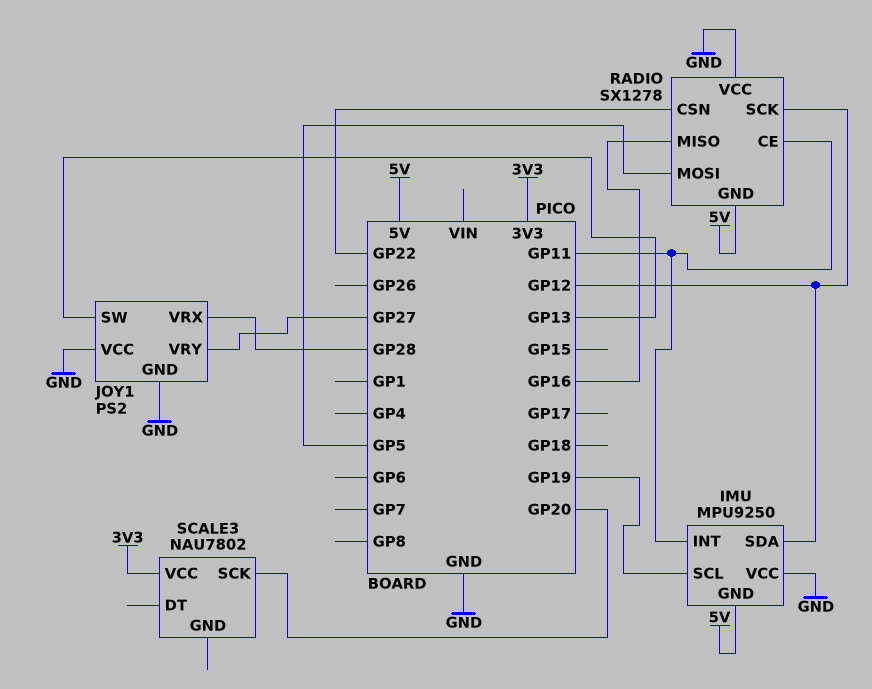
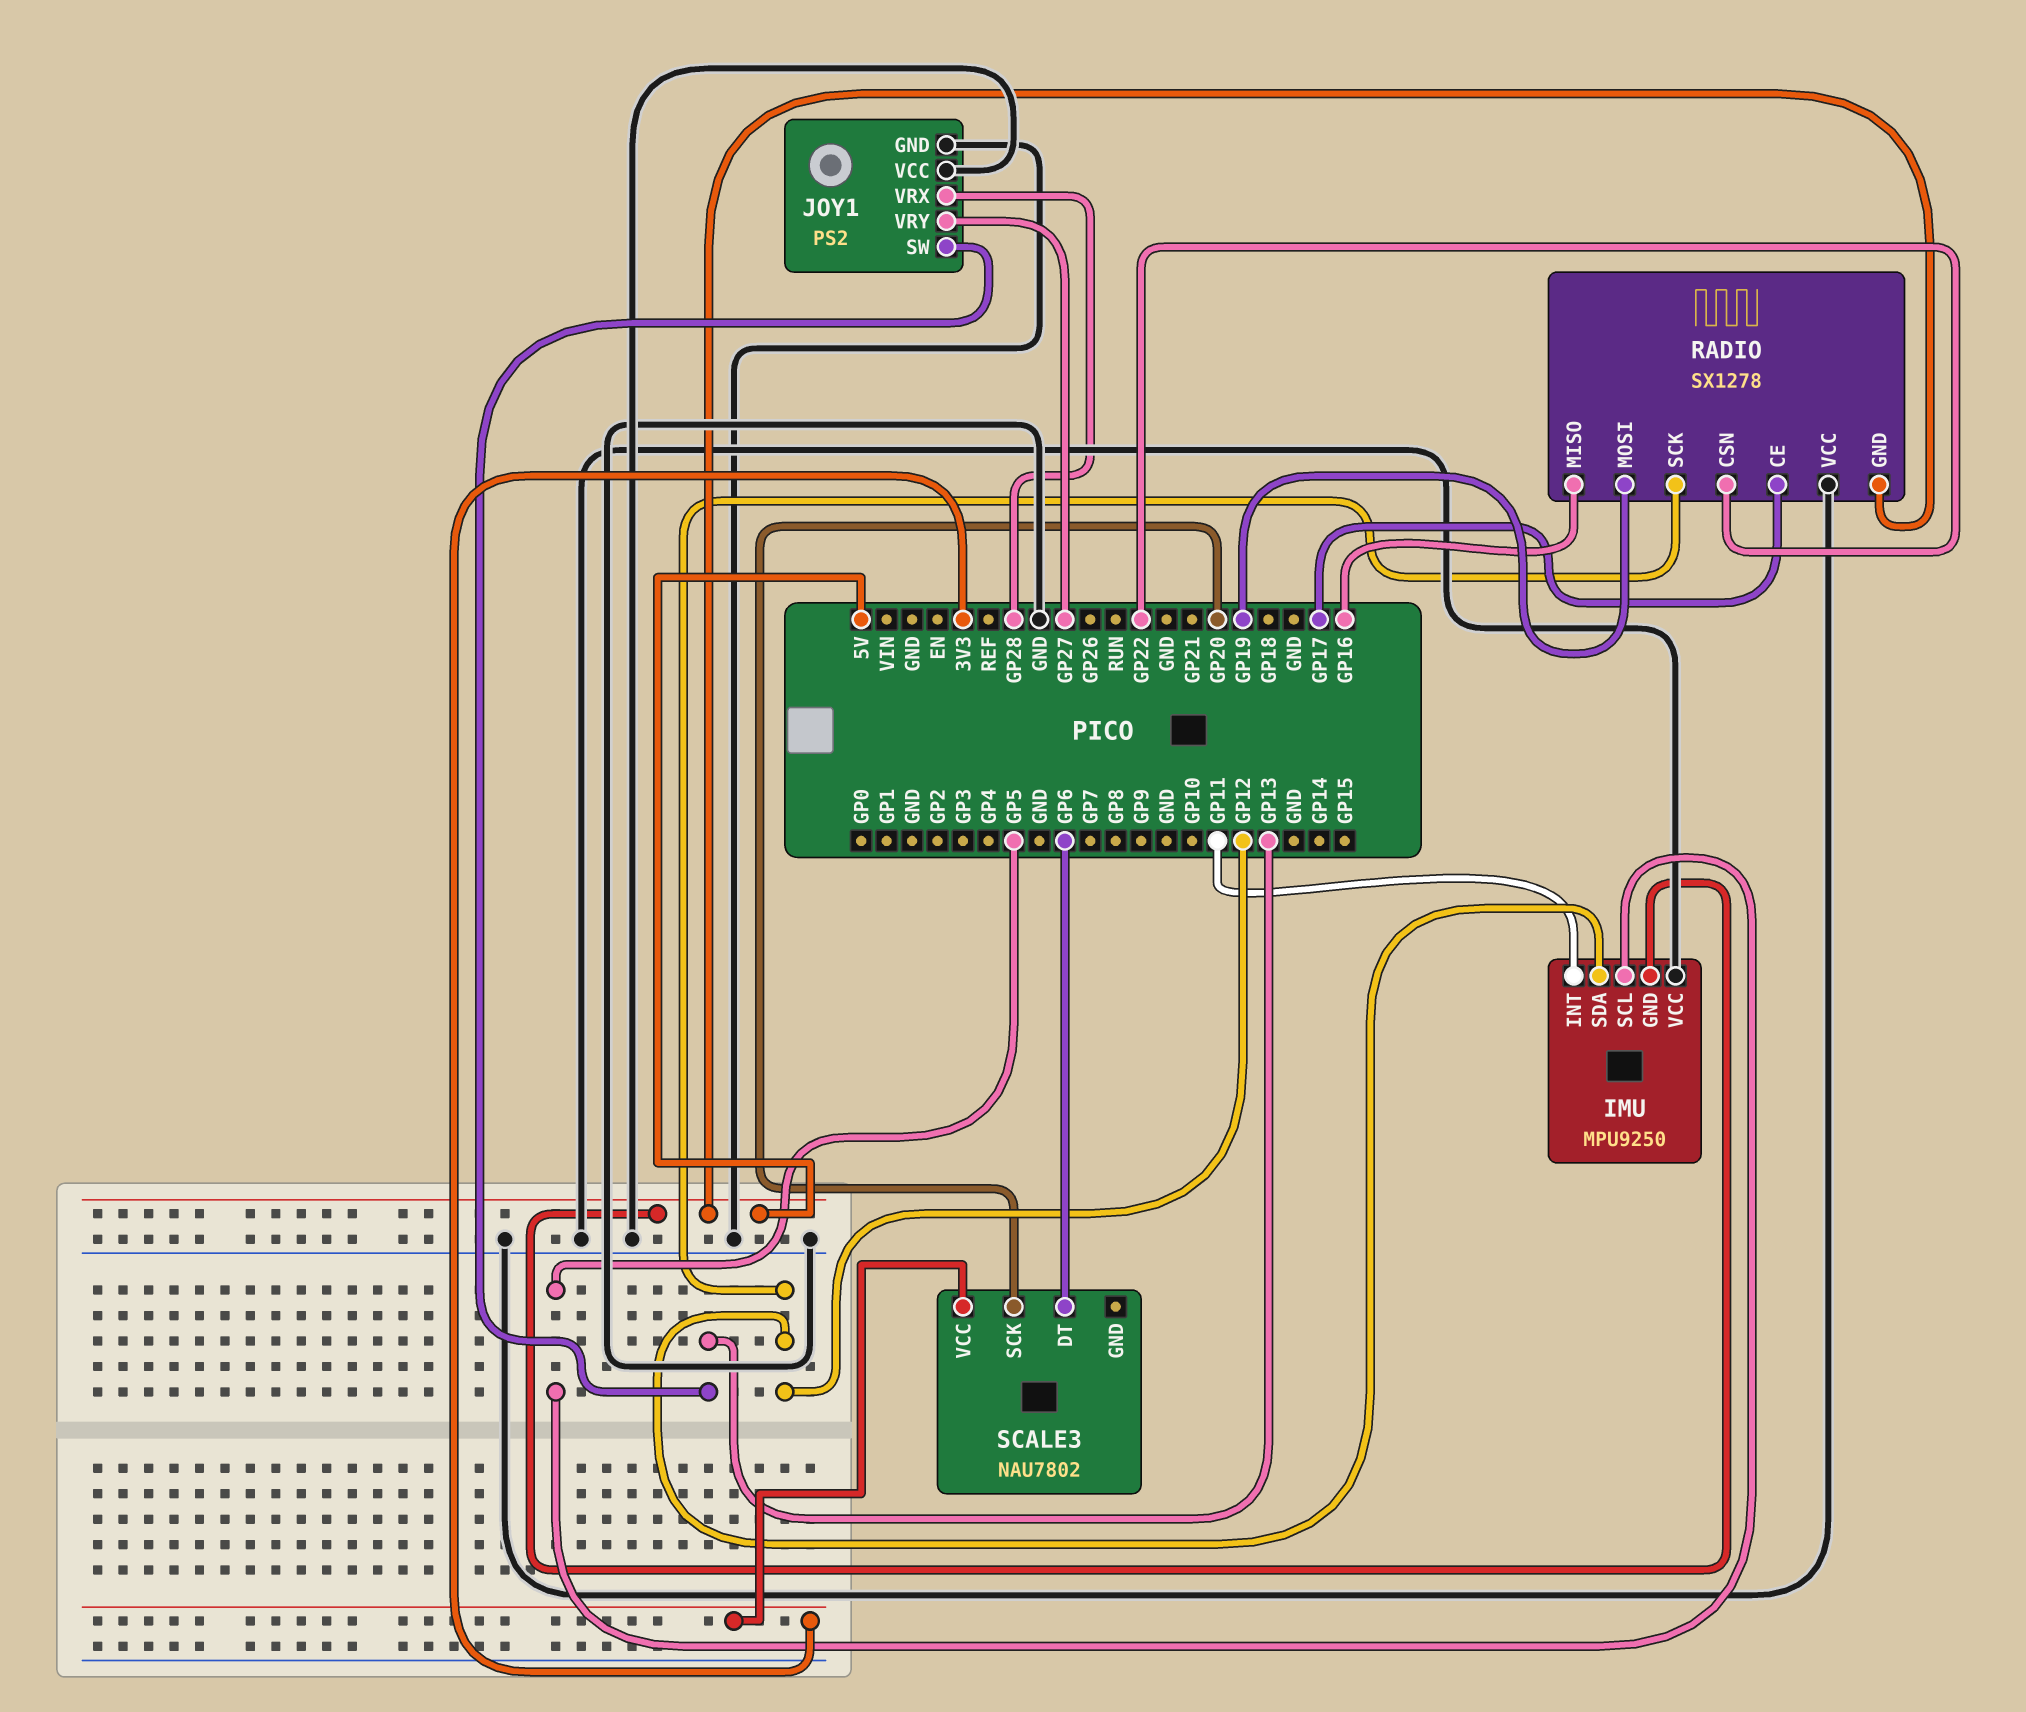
IMU pin SCL: GP19 -> GP5
RADIO pin CE: GP11 -> GP17
RADIO pin MOSI: GP5 -> GP19
SCALE3 pin DT: none -> GP6

